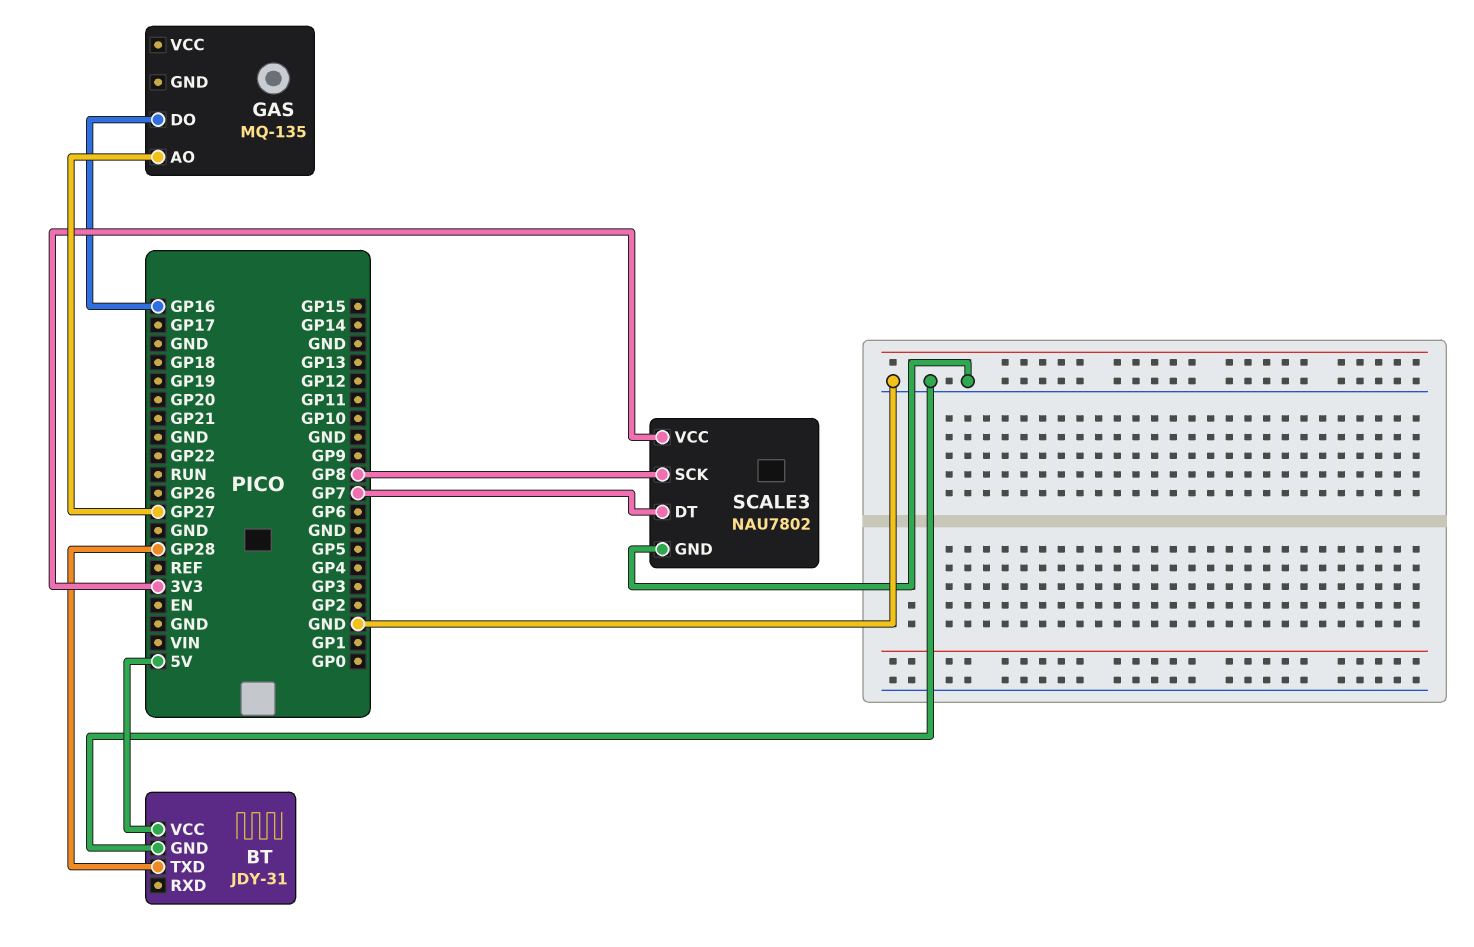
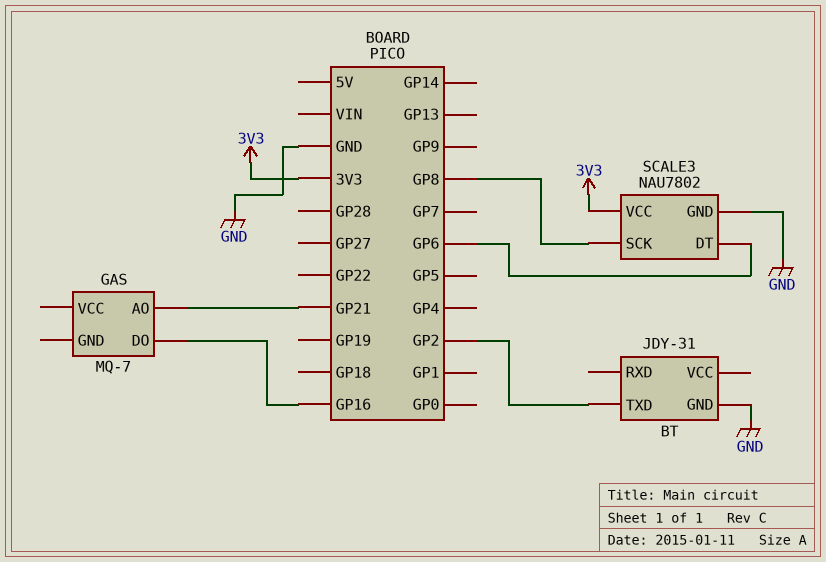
BT pin TXD: GP28 -> GP2
BT pin VCC: 5V -> none
GAS: MQ-135 -> MQ-7
GAS pin AO: GP27 -> GP21
SCALE3 pin DT: GP7 -> GP6

